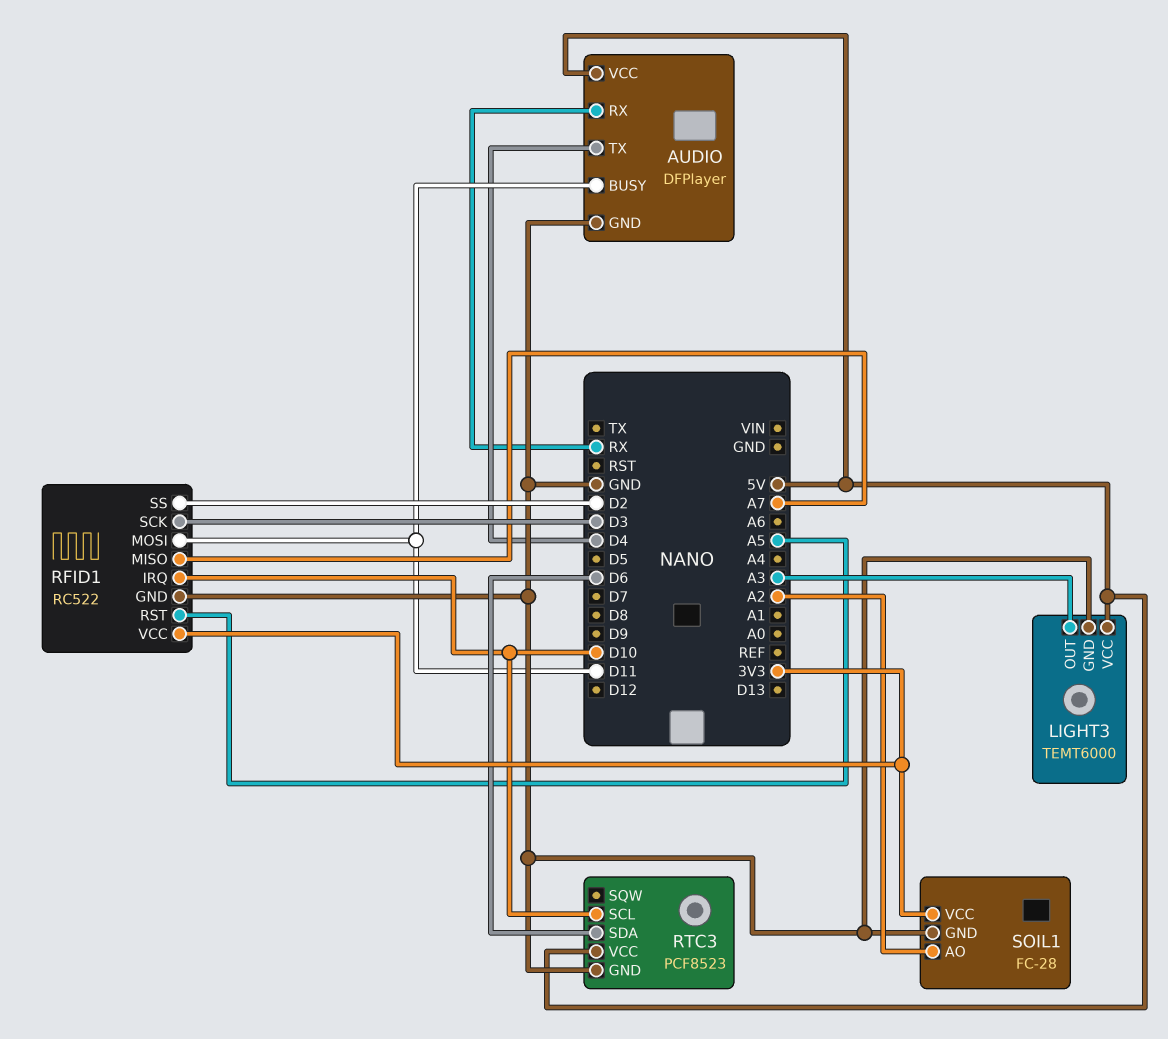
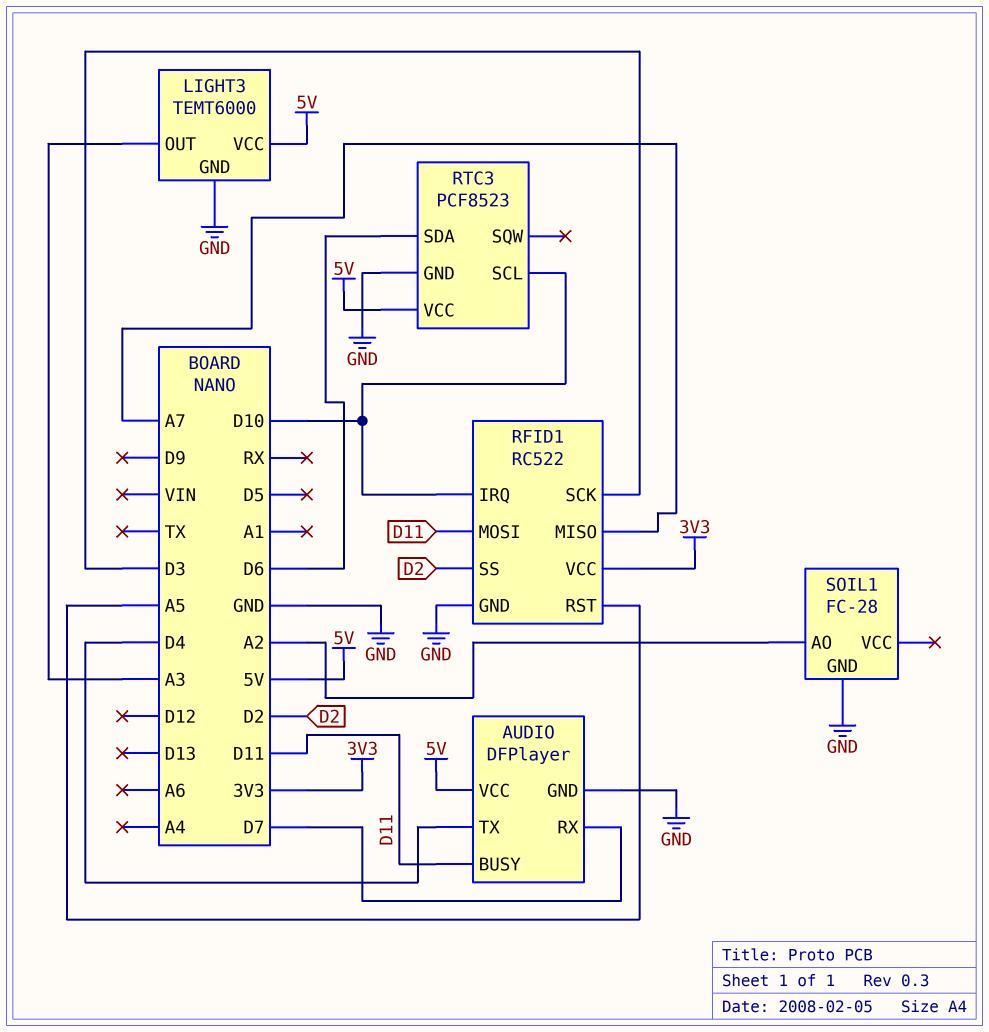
AUDIO pin RX: RX -> D7
SOIL1 pin VCC: 3V3 -> none

